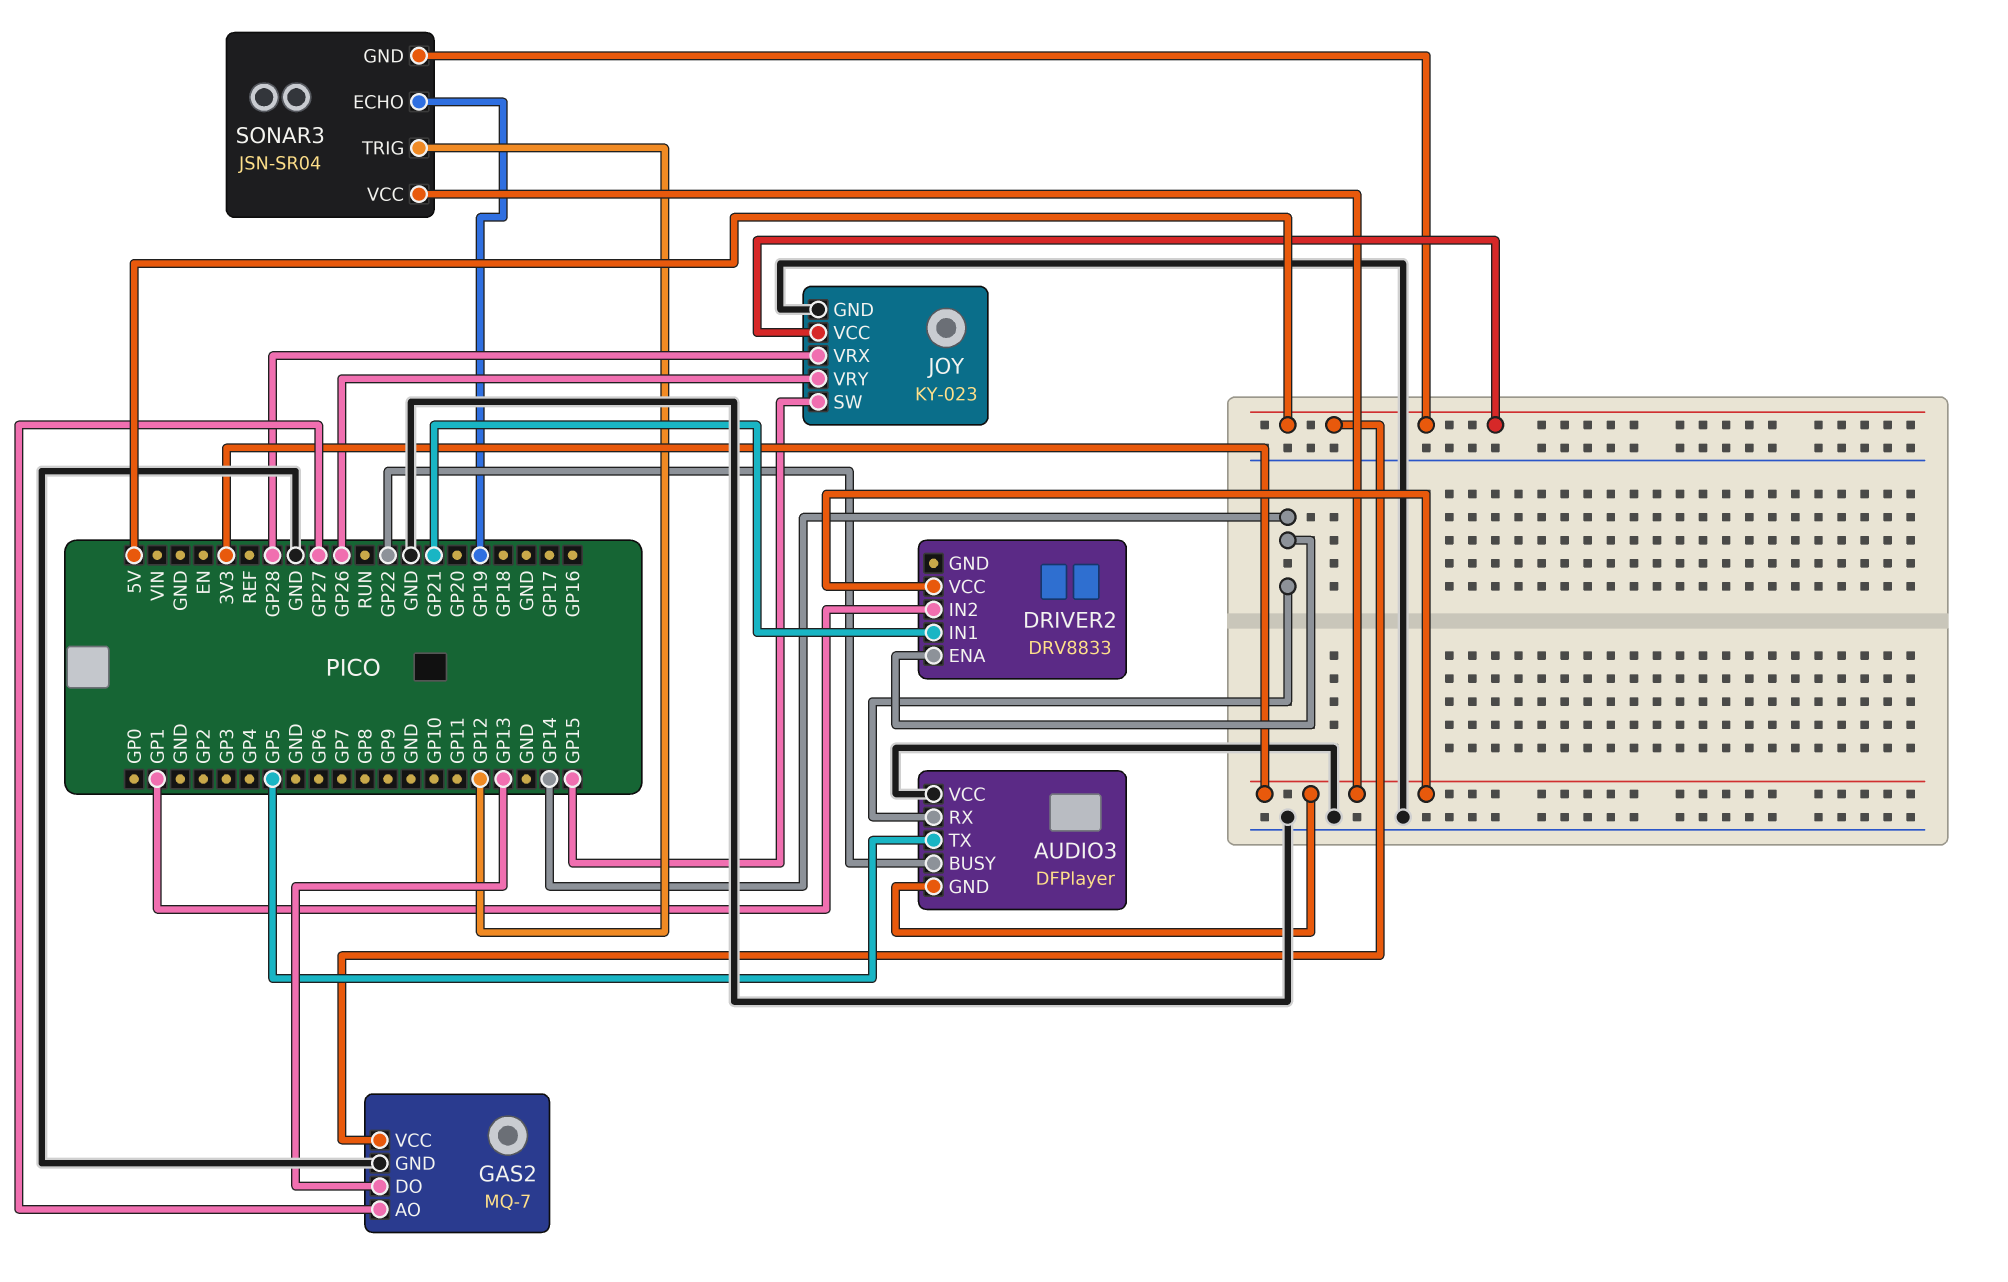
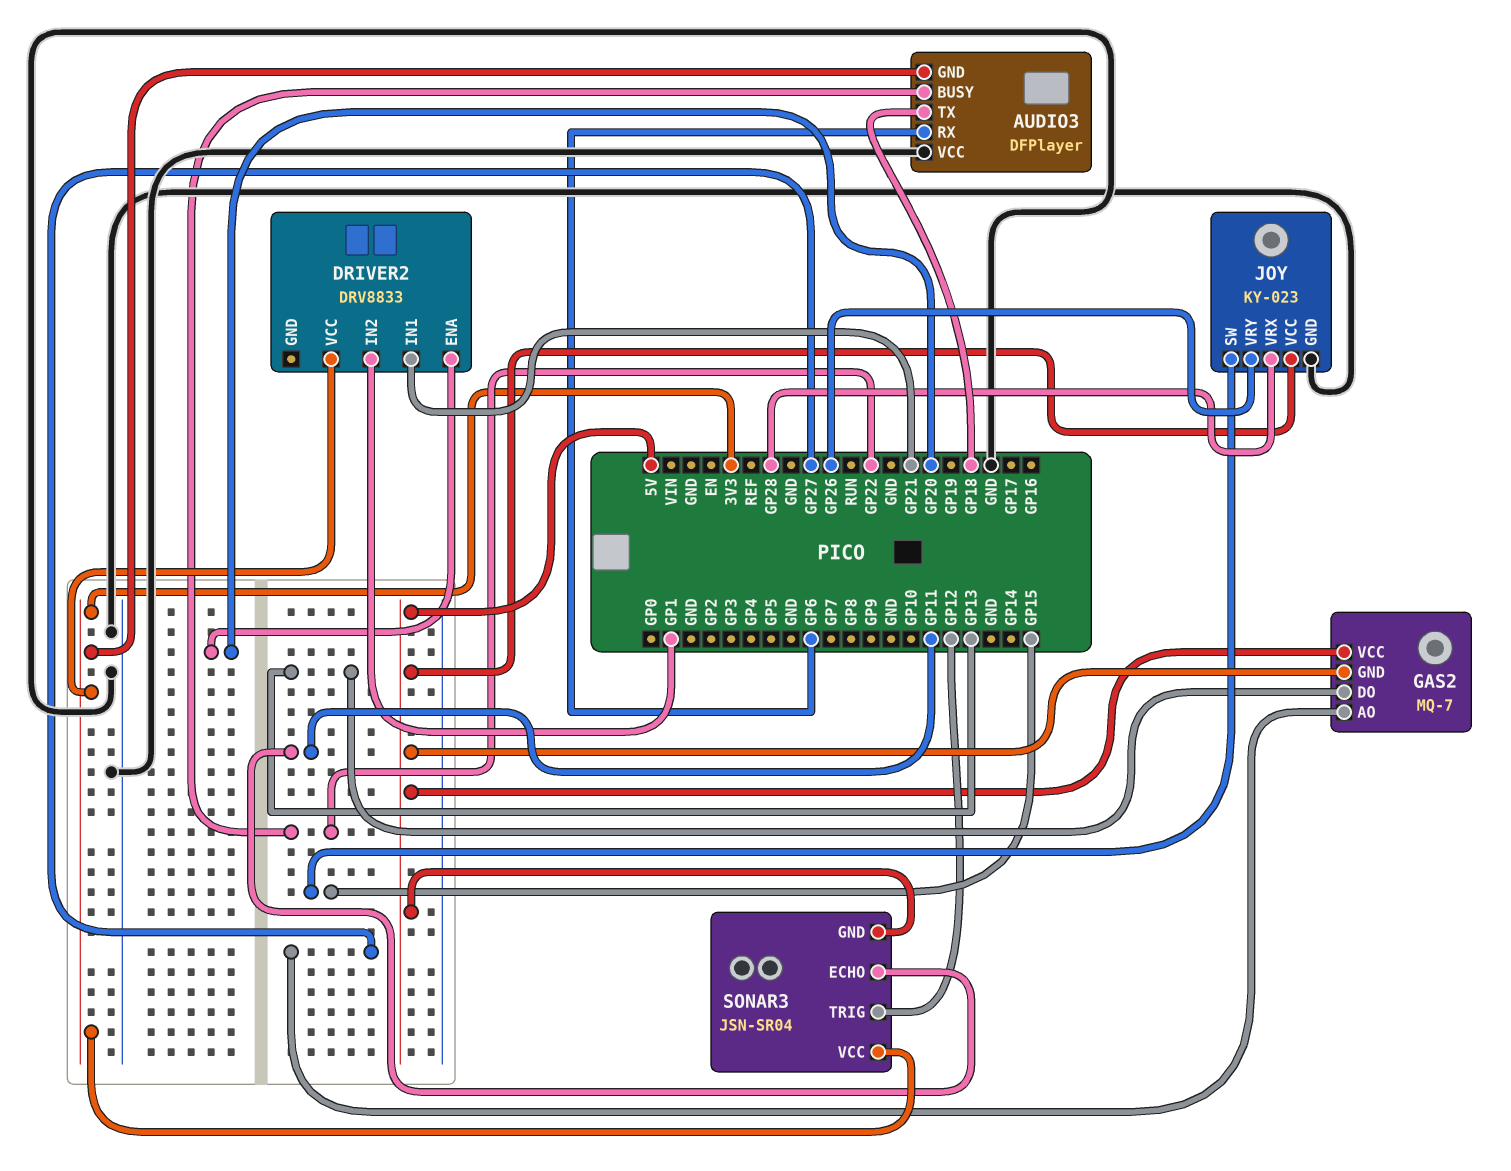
AUDIO3 pin RX: GP14 -> GP6
AUDIO3 pin TX: GP5 -> GP18
DRIVER2 pin ENA: GP14 -> GP20
GAS2 pin GND: GND -> 5V
SONAR3 pin ECHO: GP19 -> GP11

